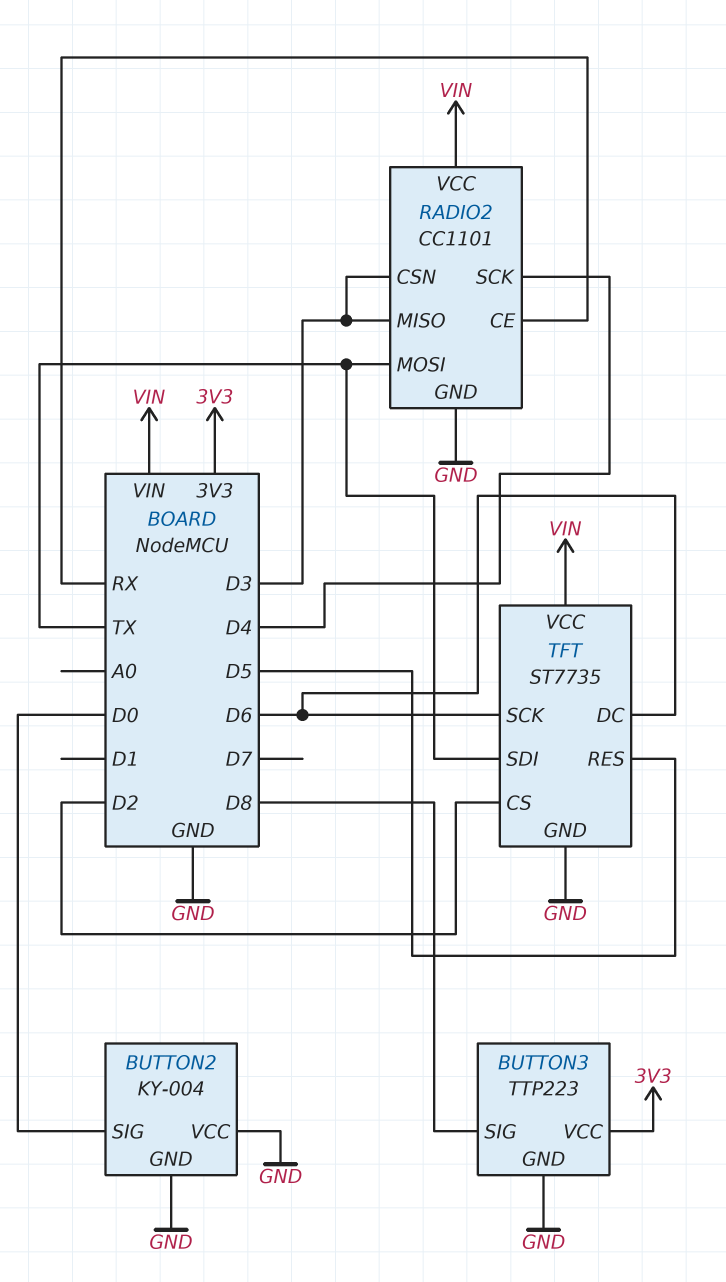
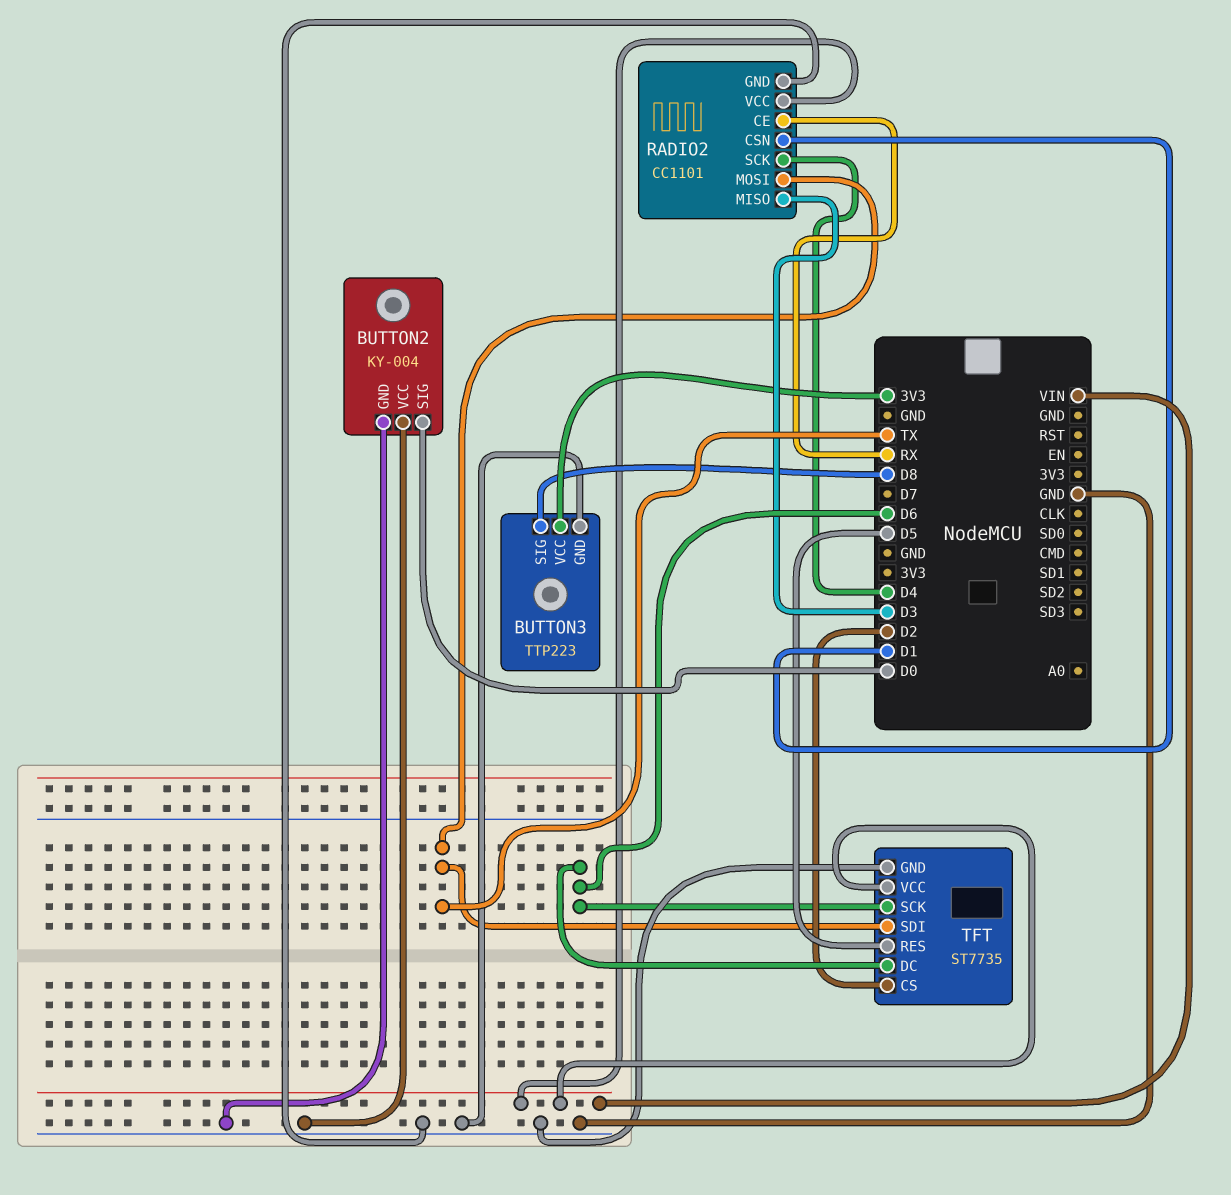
RADIO2 pin CSN: D3 -> D1

